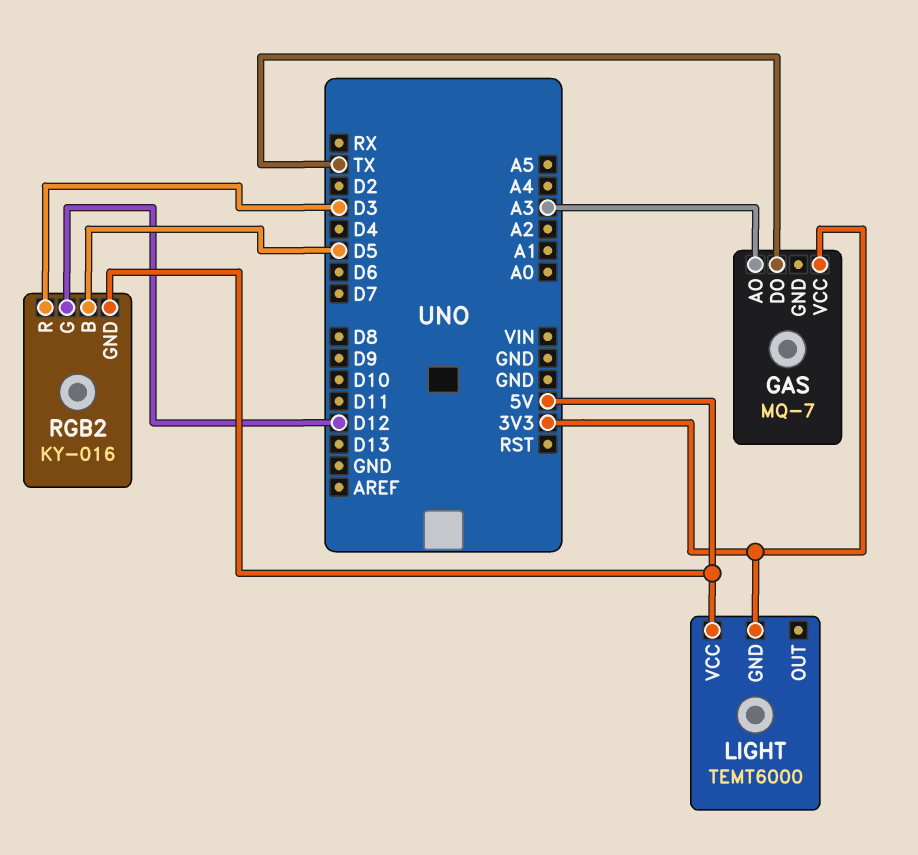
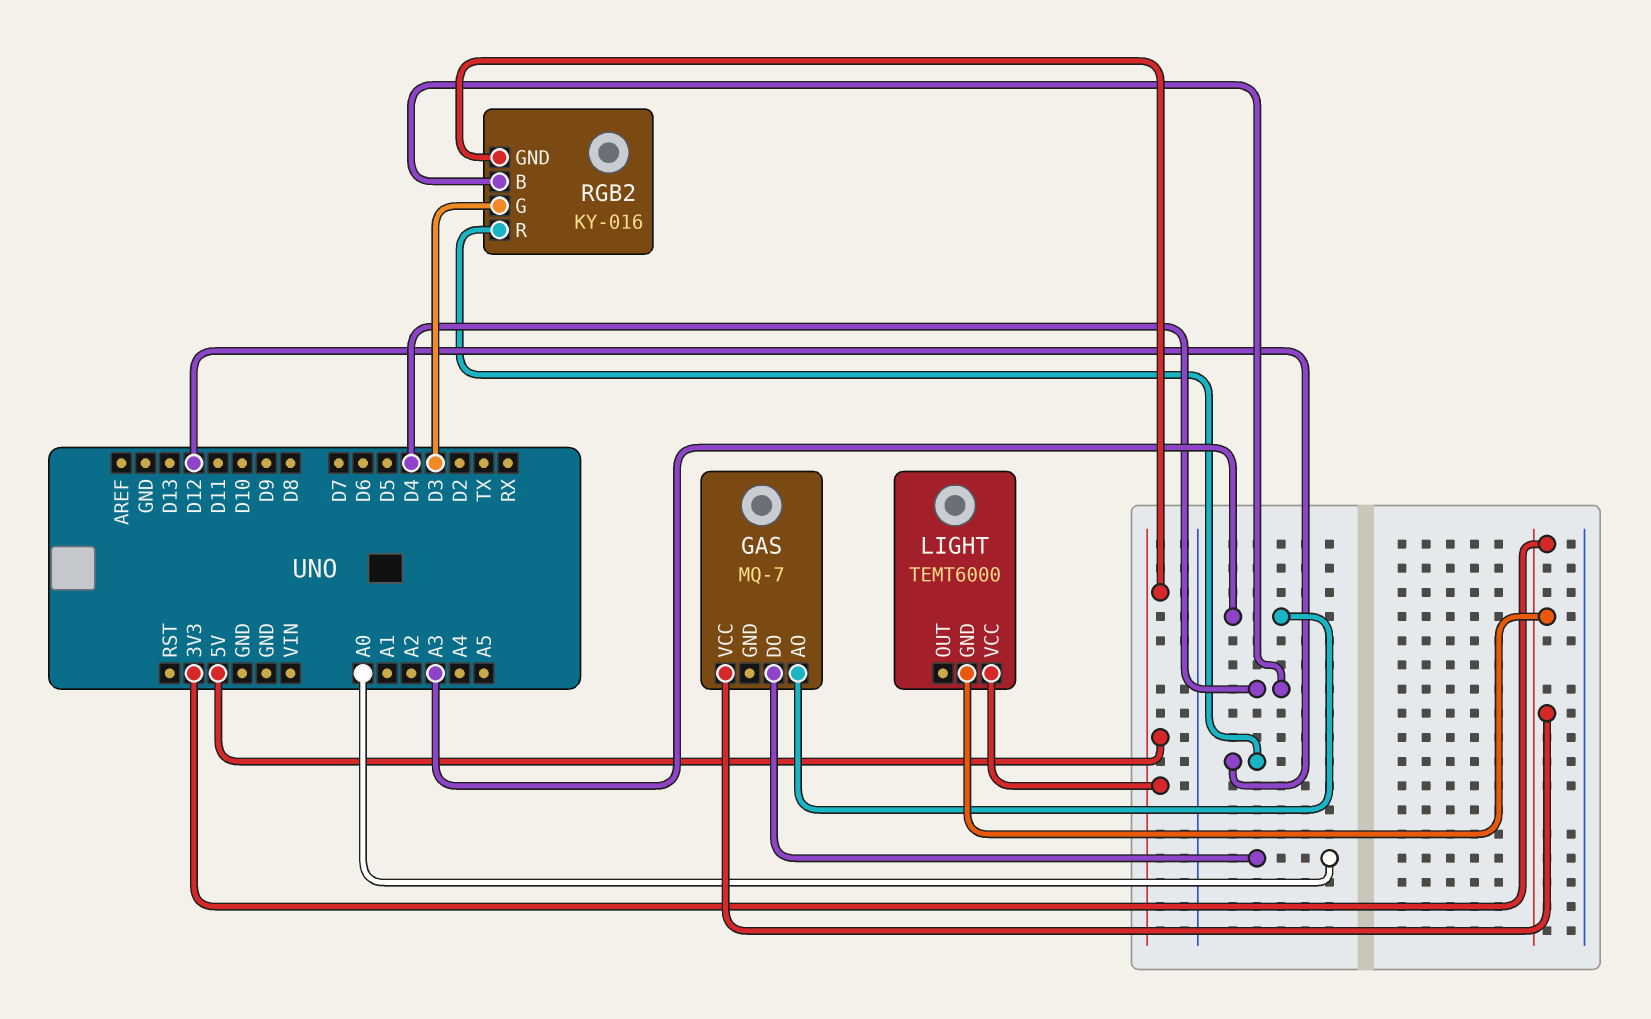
GAS pin DO: TX -> A0
RGB2 pin B: D5 -> D4
RGB2 pin G: D12 -> D3
RGB2 pin R: D3 -> D12

